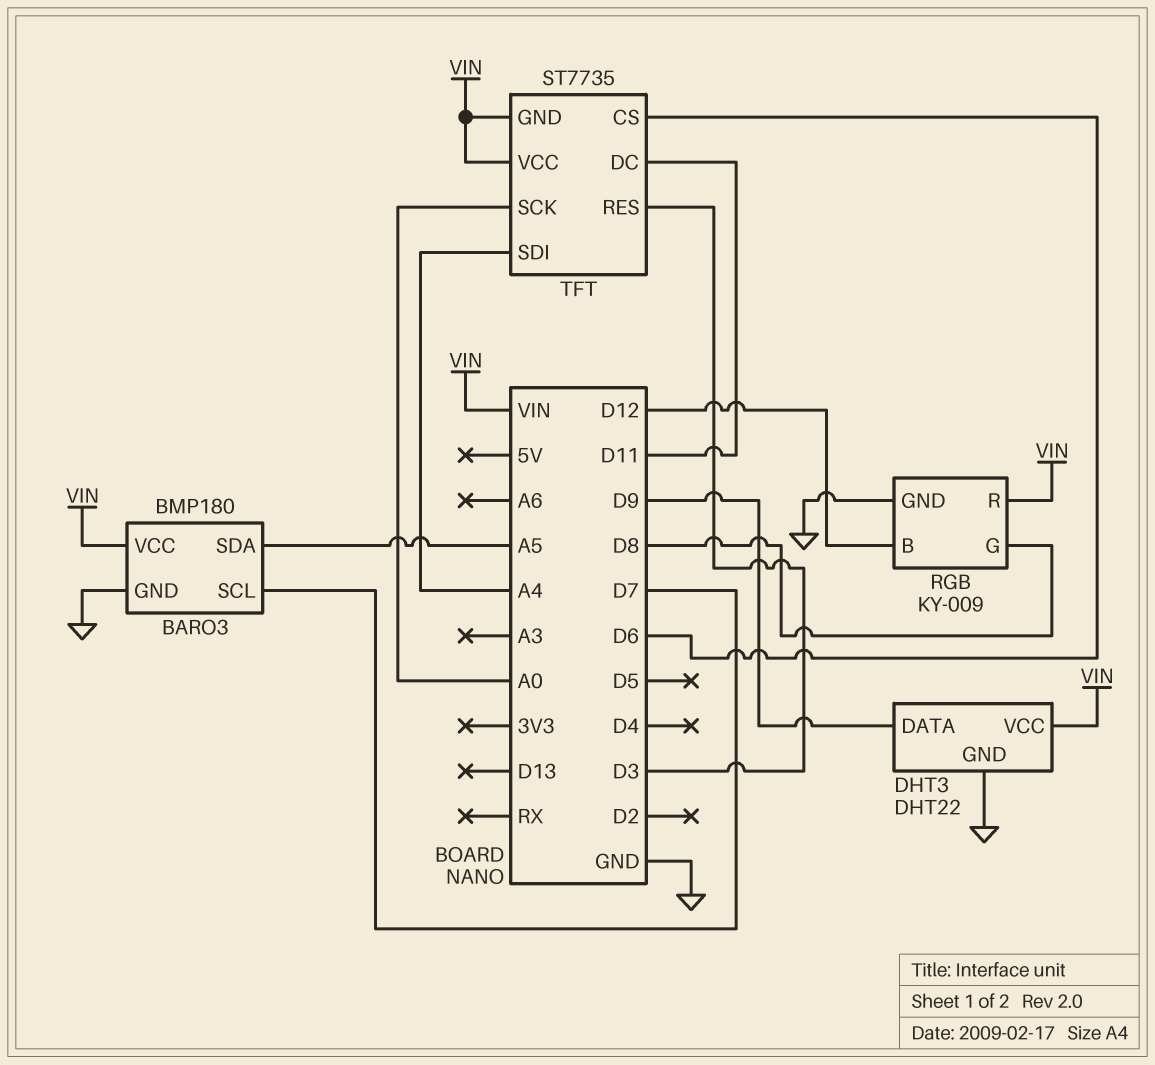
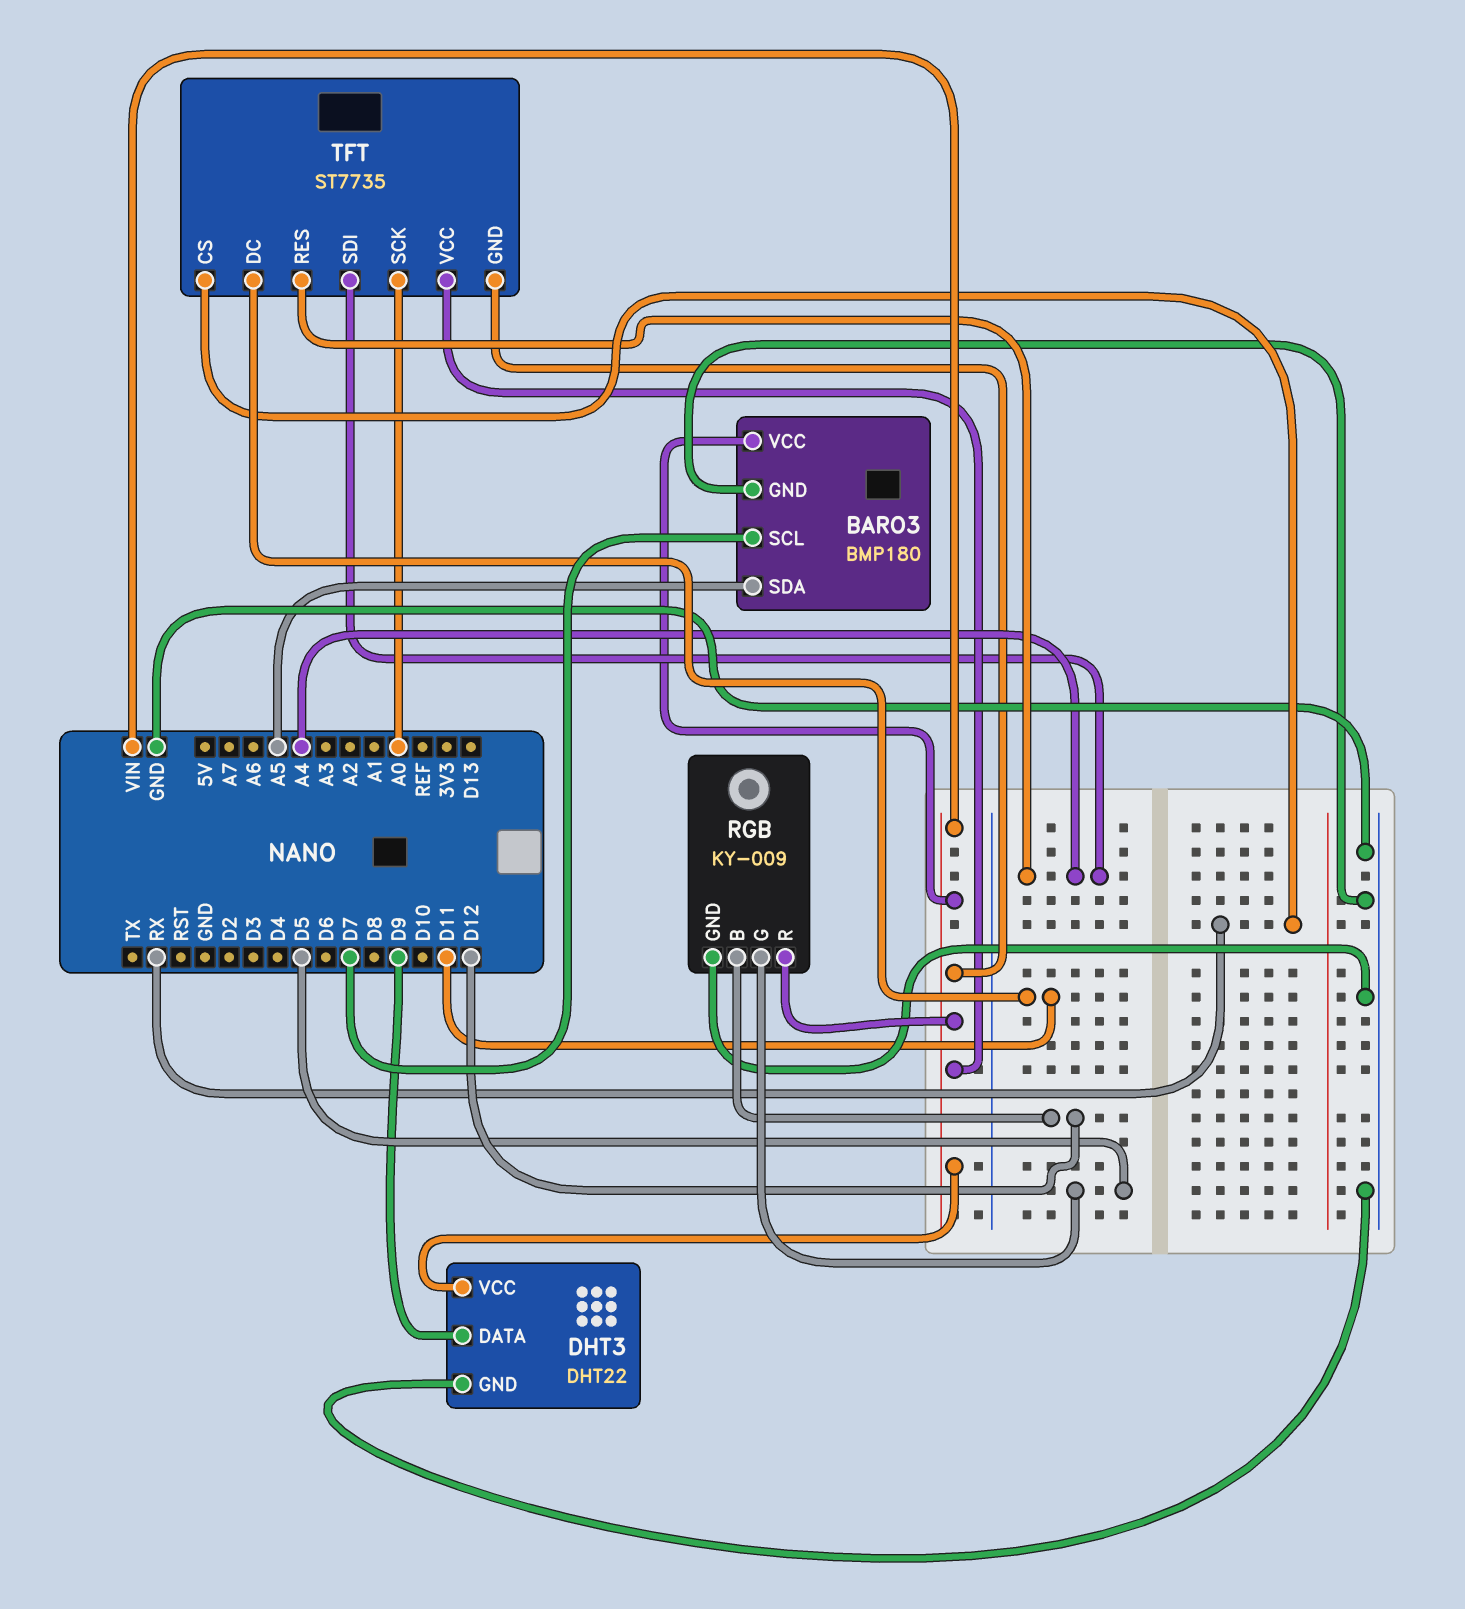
RGB pin G: D8 -> D5
TFT pin CS: D6 -> RX
TFT pin RES: D3 -> A4

